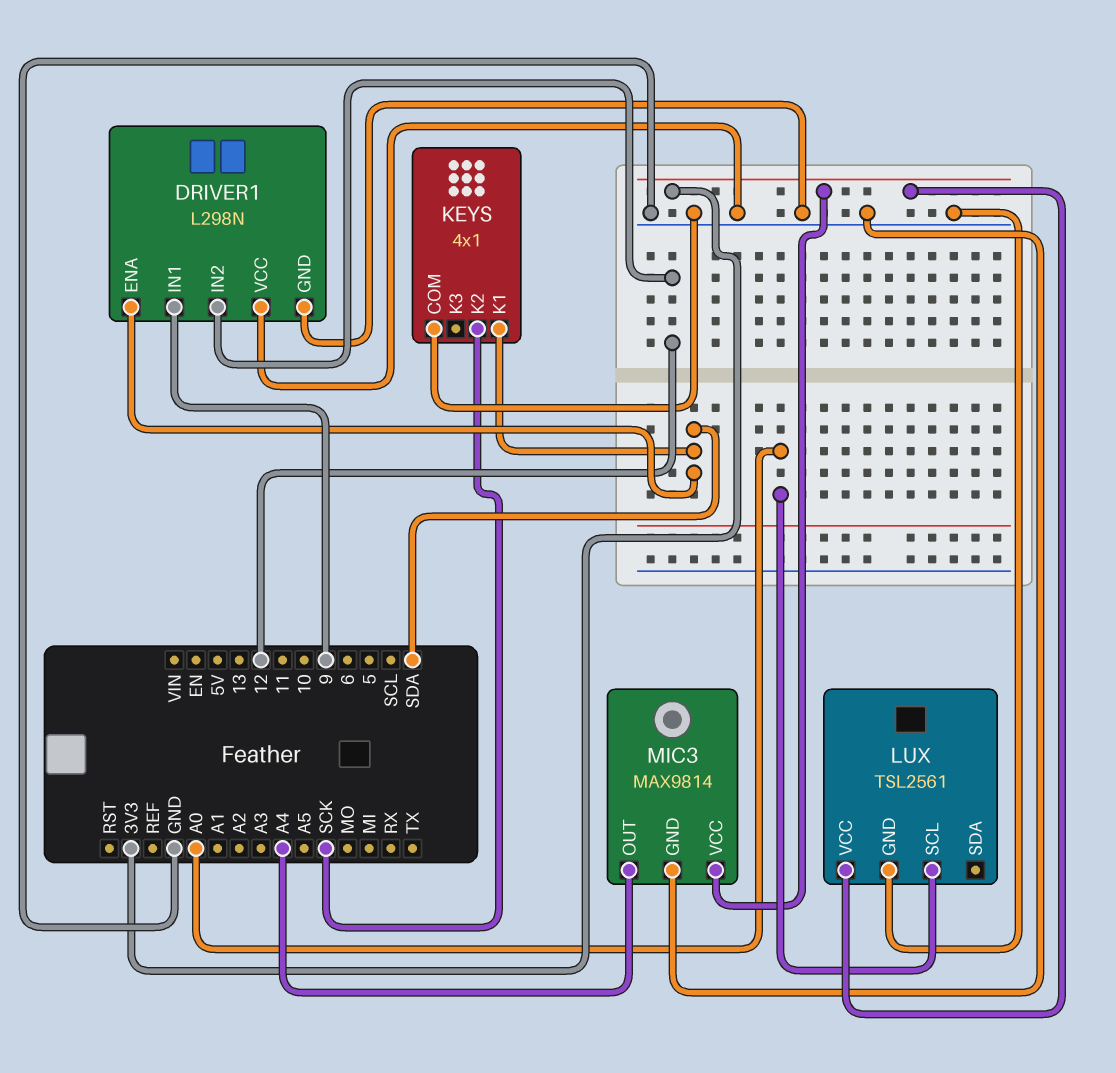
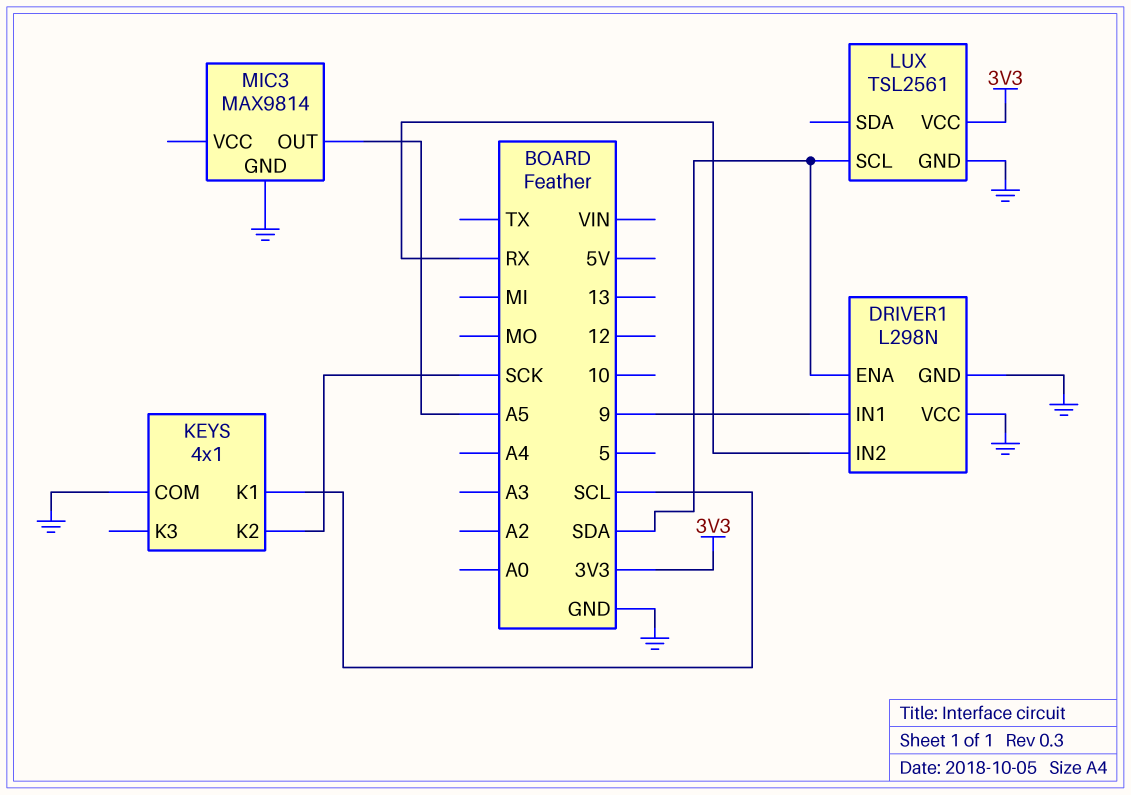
DRIVER1 pin IN2: 12 -> RX
KEYS pin K1: SDA -> SCL
LUX pin SCL: A0 -> SDA
MIC3 pin OUT: A4 -> A5
MIC3 pin VCC: 3V3 -> none

